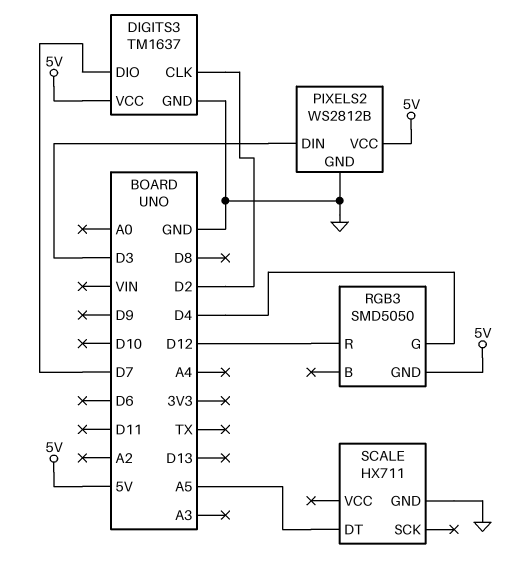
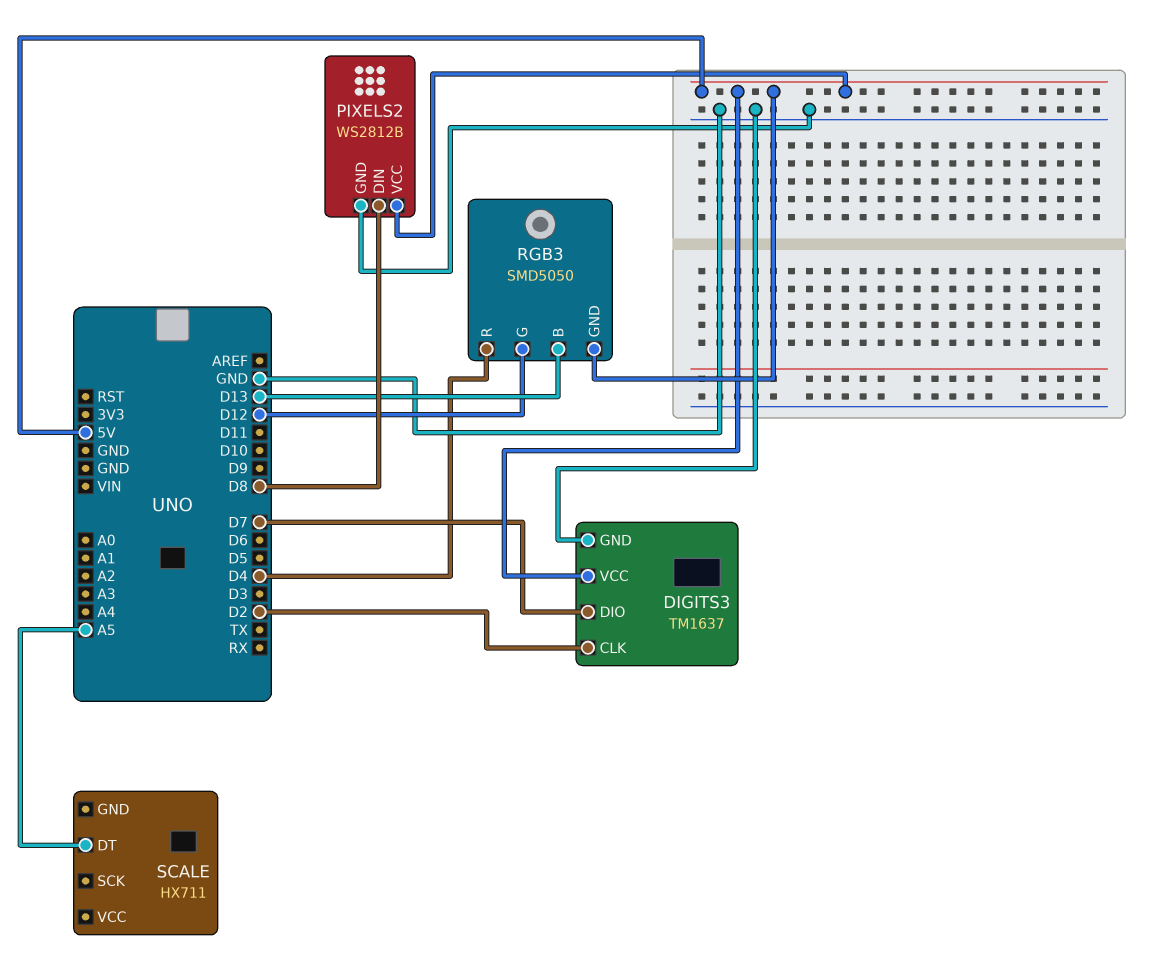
PIXELS2 pin DIN: D3 -> D8
RGB3 pin B: none -> D13
RGB3 pin G: D4 -> D12
RGB3 pin R: D12 -> D4
SCALE pin GND: GND -> none

